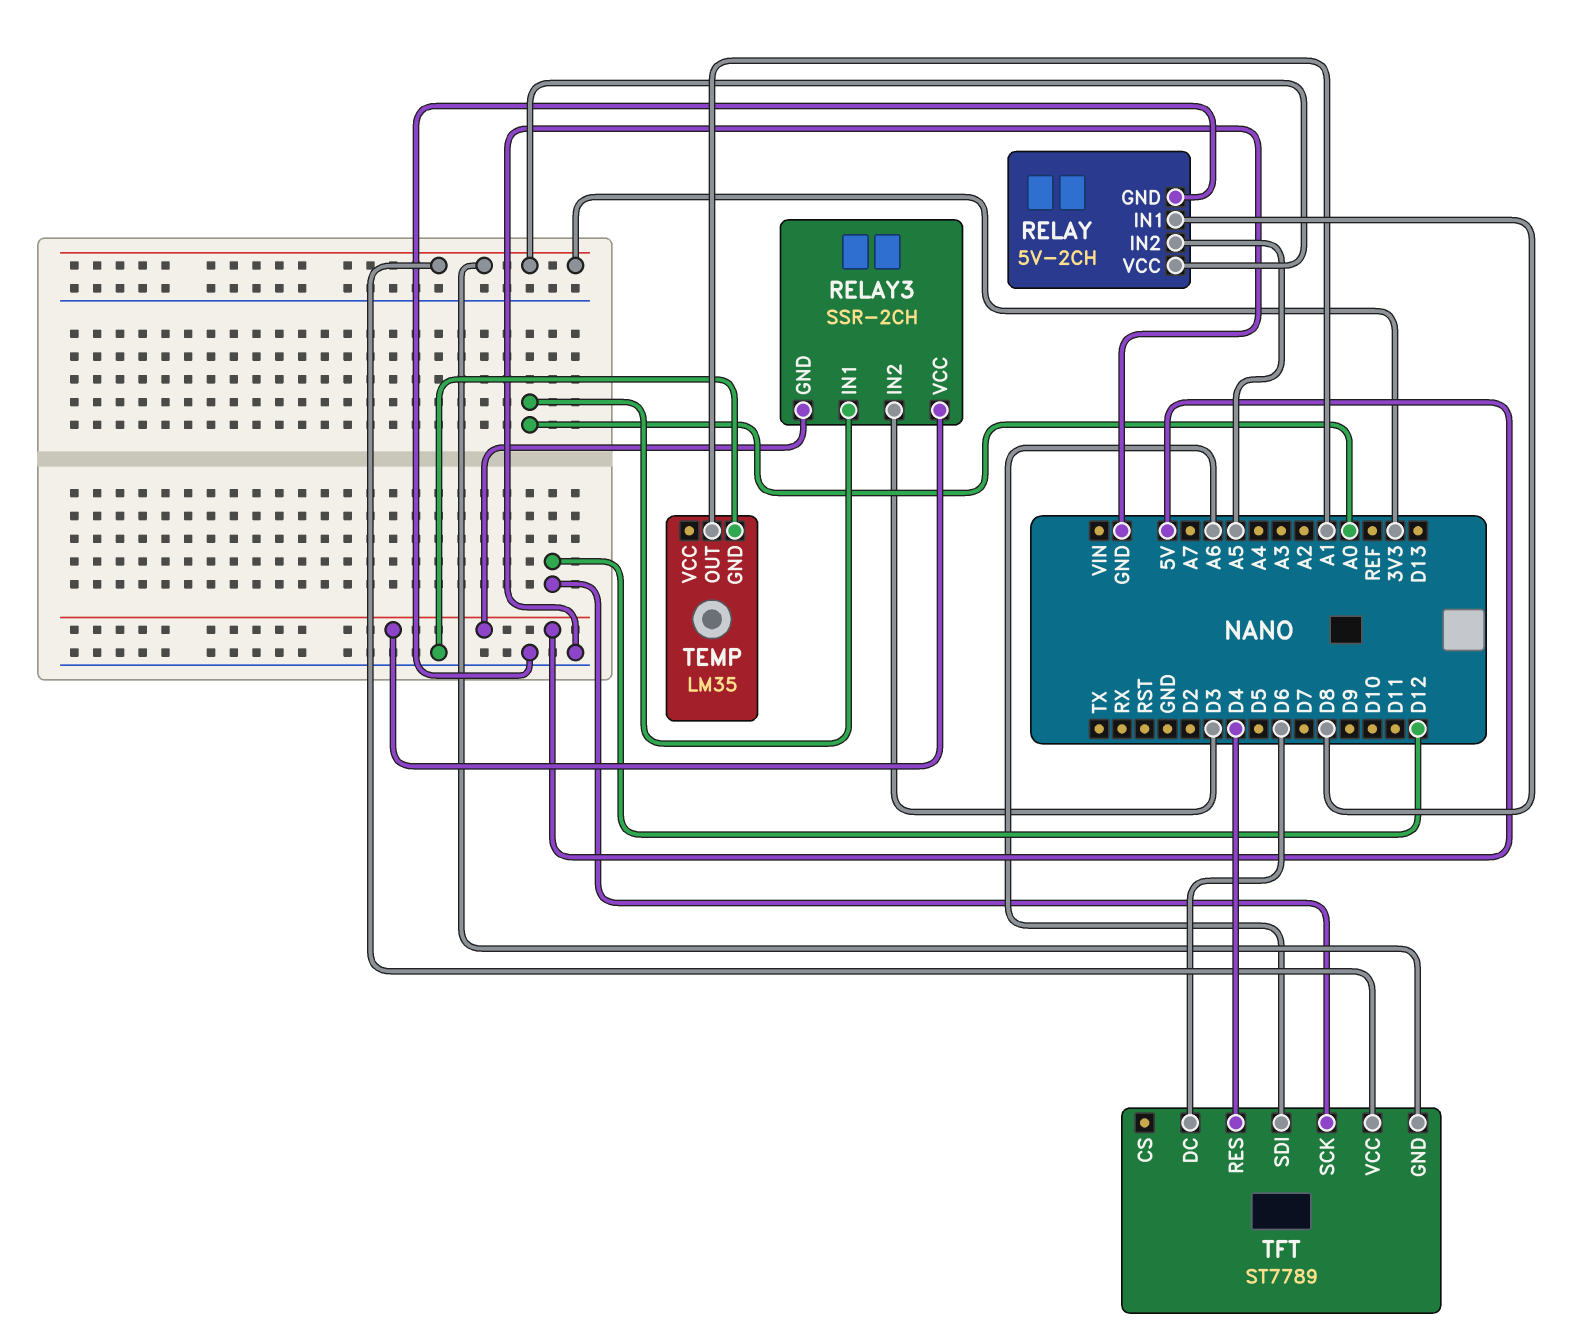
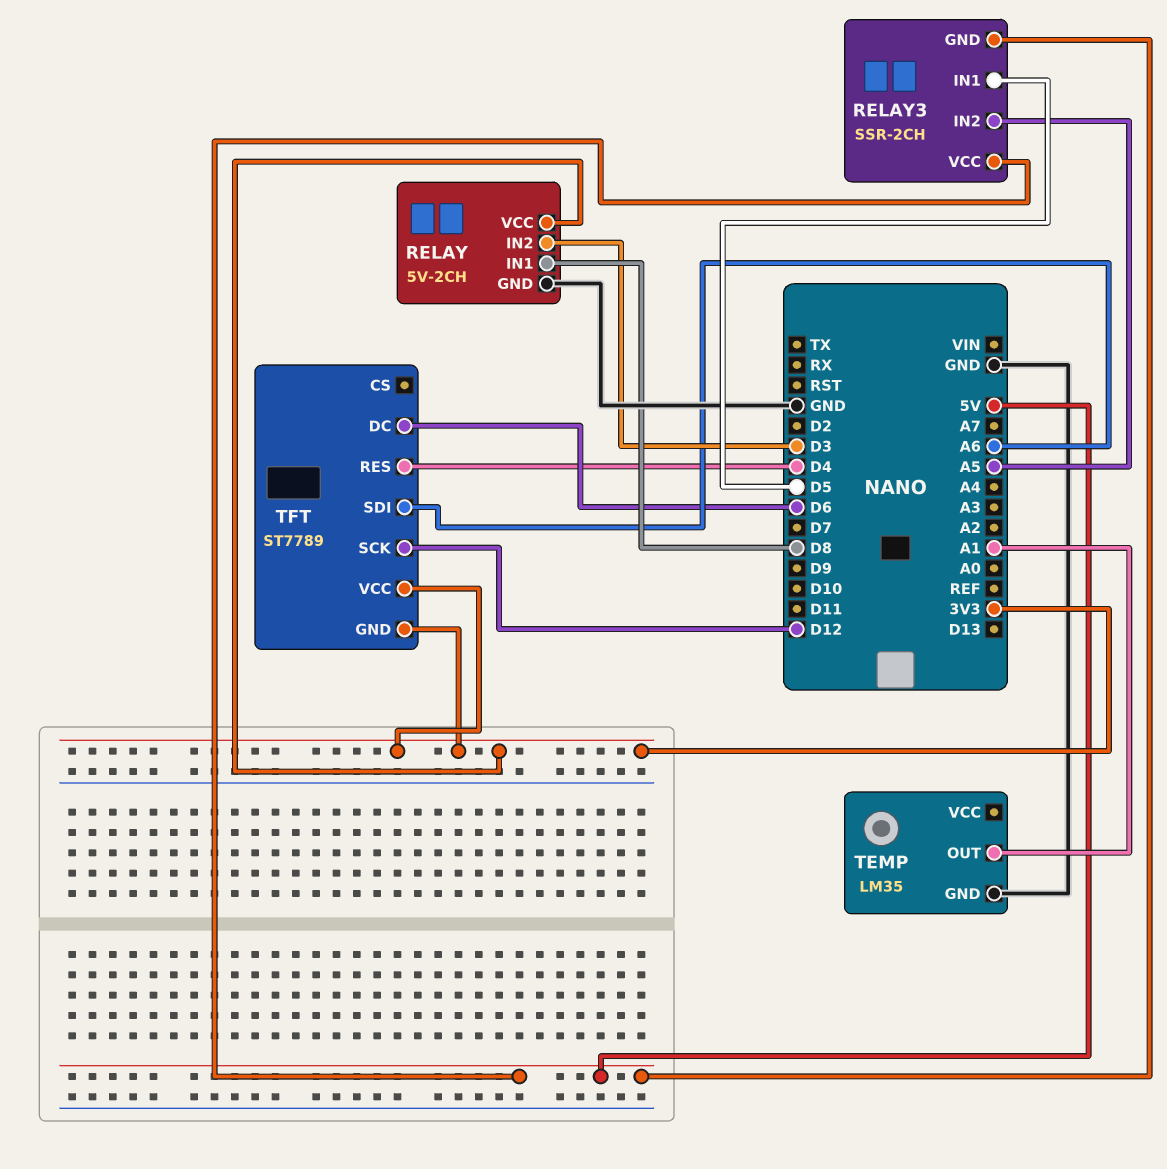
RELAY pin IN2: A5 -> D3
RELAY3 pin IN1: A0 -> D5
RELAY3 pin IN2: D3 -> A5

